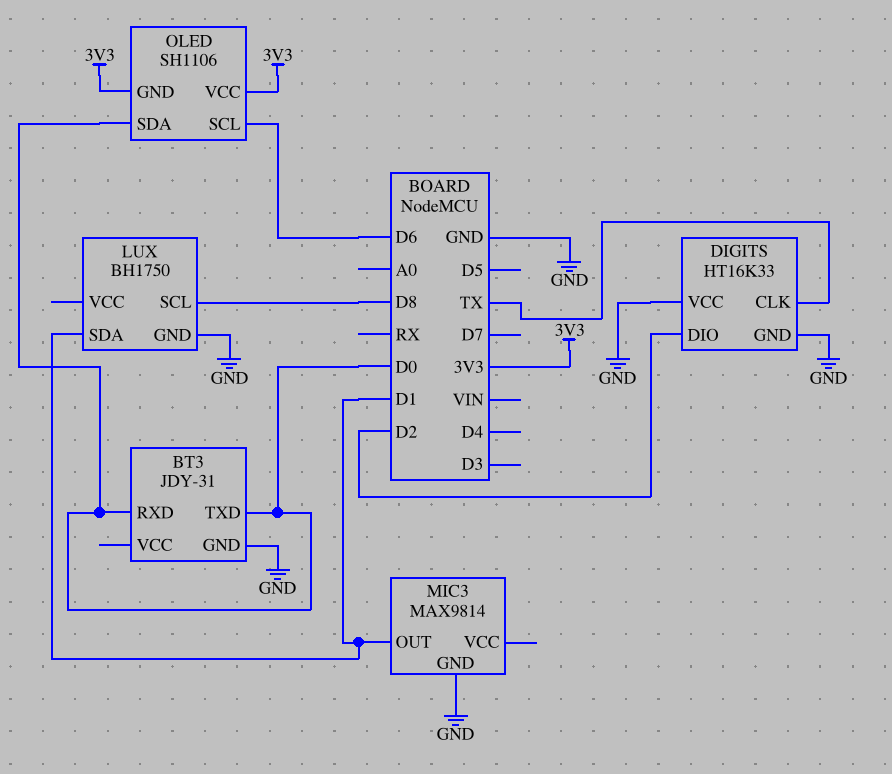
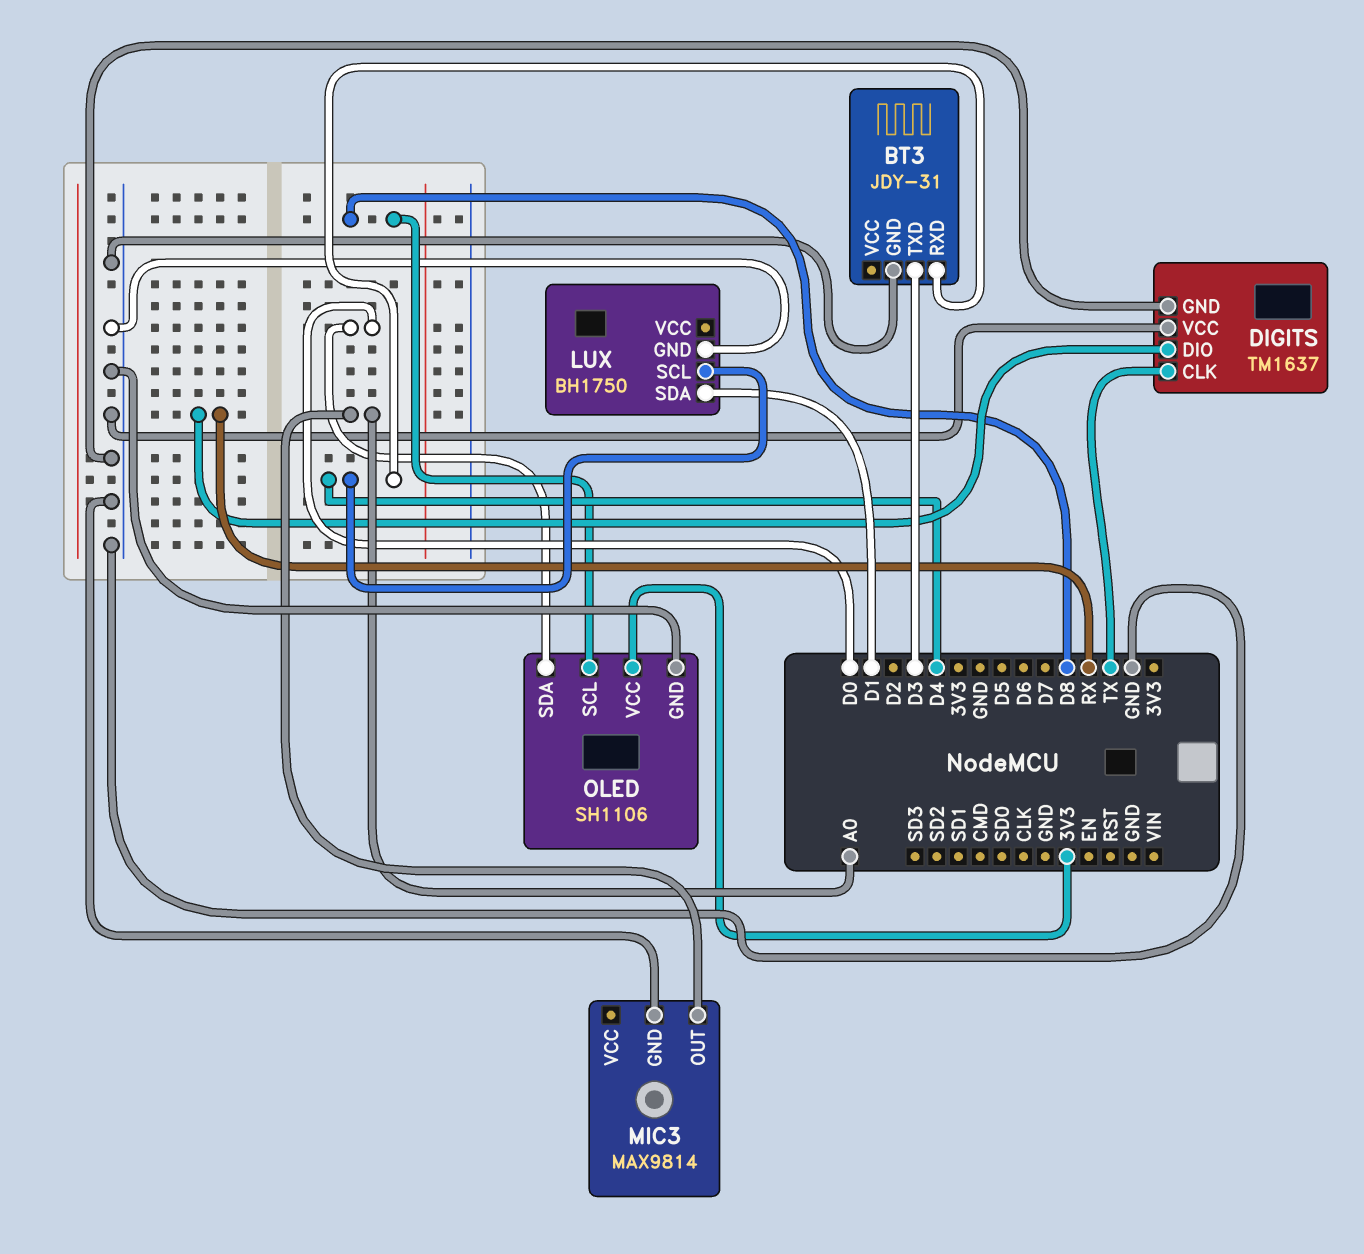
BT3 pin RXD: D0 -> D4
BT3 pin TXD: D0 -> D3
DIGITS: HT16K33 -> TM1637
DIGITS pin DIO: D2 -> RX
LUX pin SCL: D8 -> D4
MIC3 pin OUT: D1 -> A0
OLED pin GND: 3V3 -> GND
OLED pin SCL: D6 -> D8

